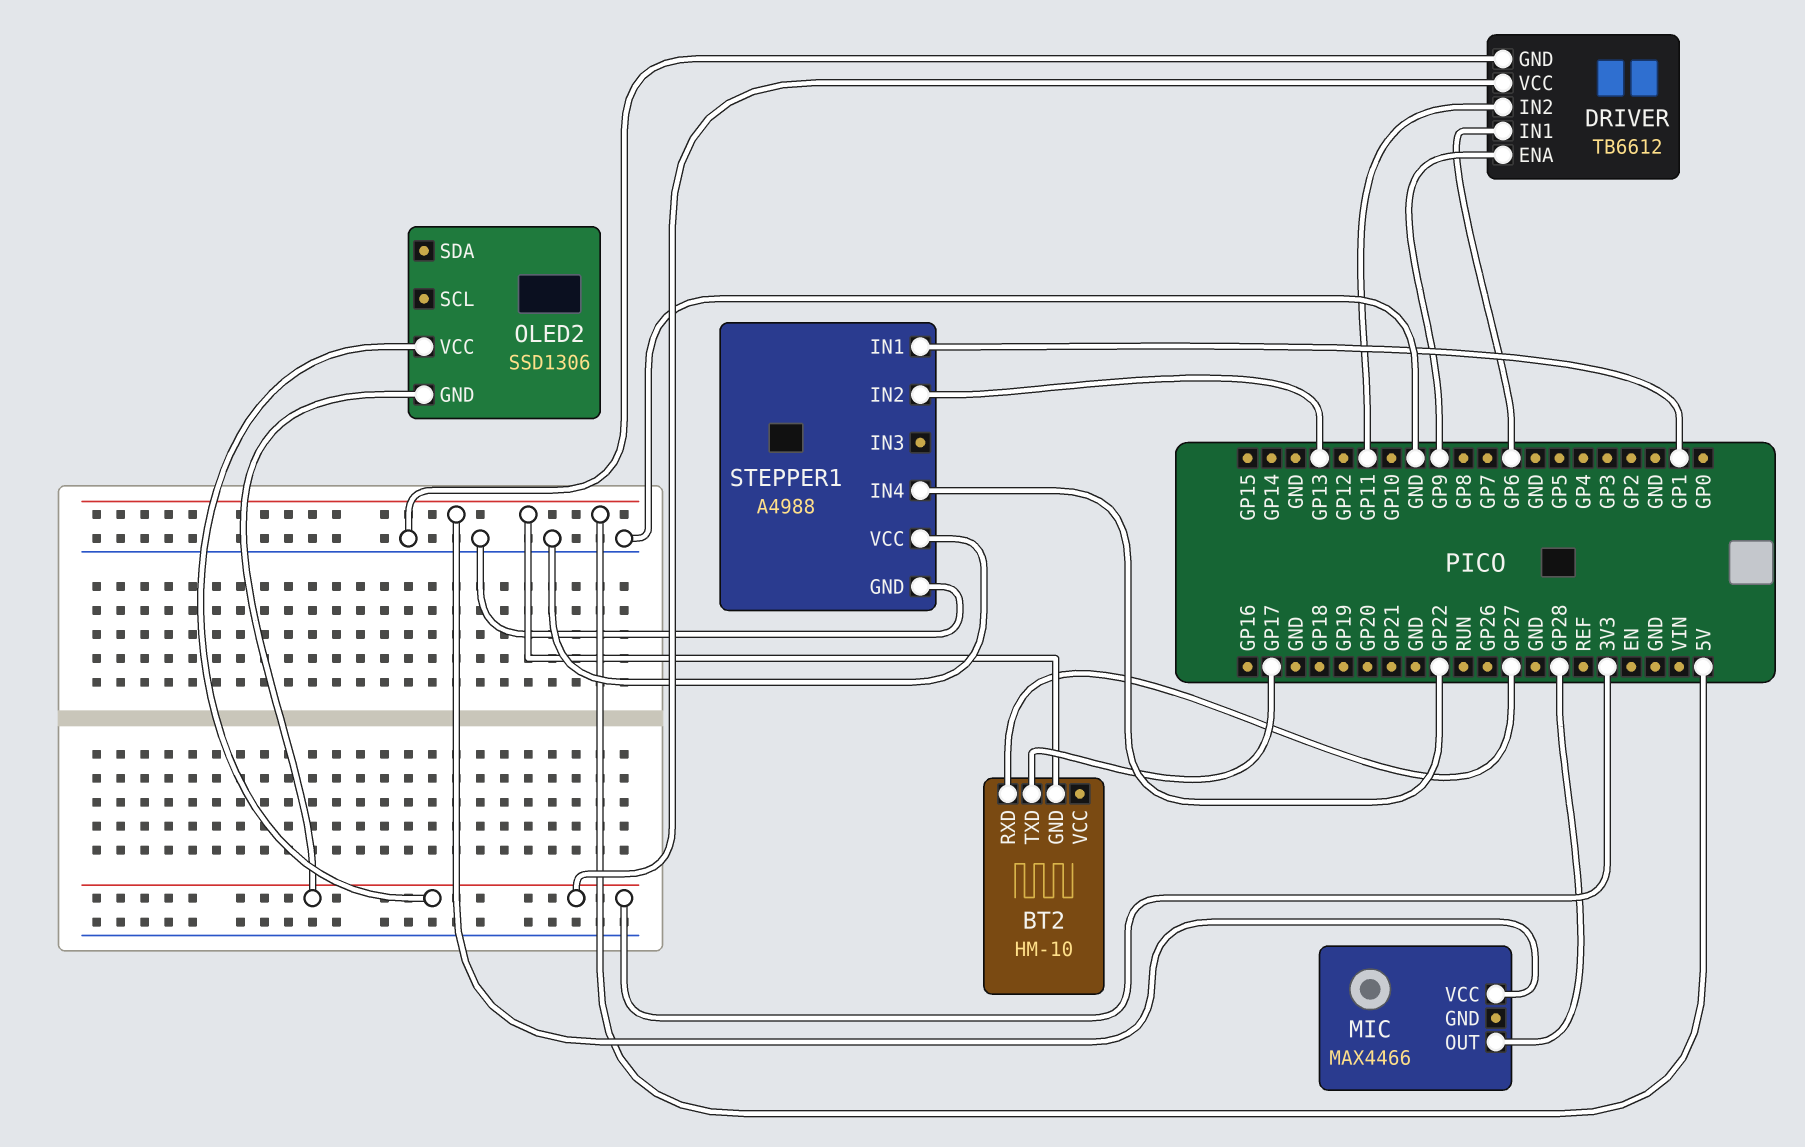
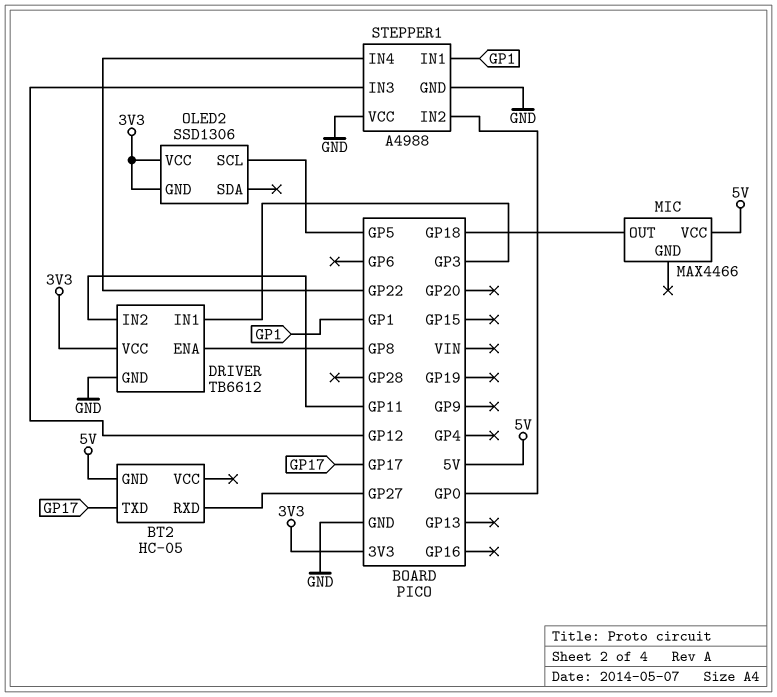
BT2: HM-10 -> HC-05
DRIVER pin ENA: GP9 -> GP8
DRIVER pin IN1: GP6 -> GP3
MIC pin OUT: GP28 -> GP18
OLED2 pin SCL: none -> GP5
STEPPER1 pin IN2: GP13 -> GP0
STEPPER1 pin IN3: none -> GP12

